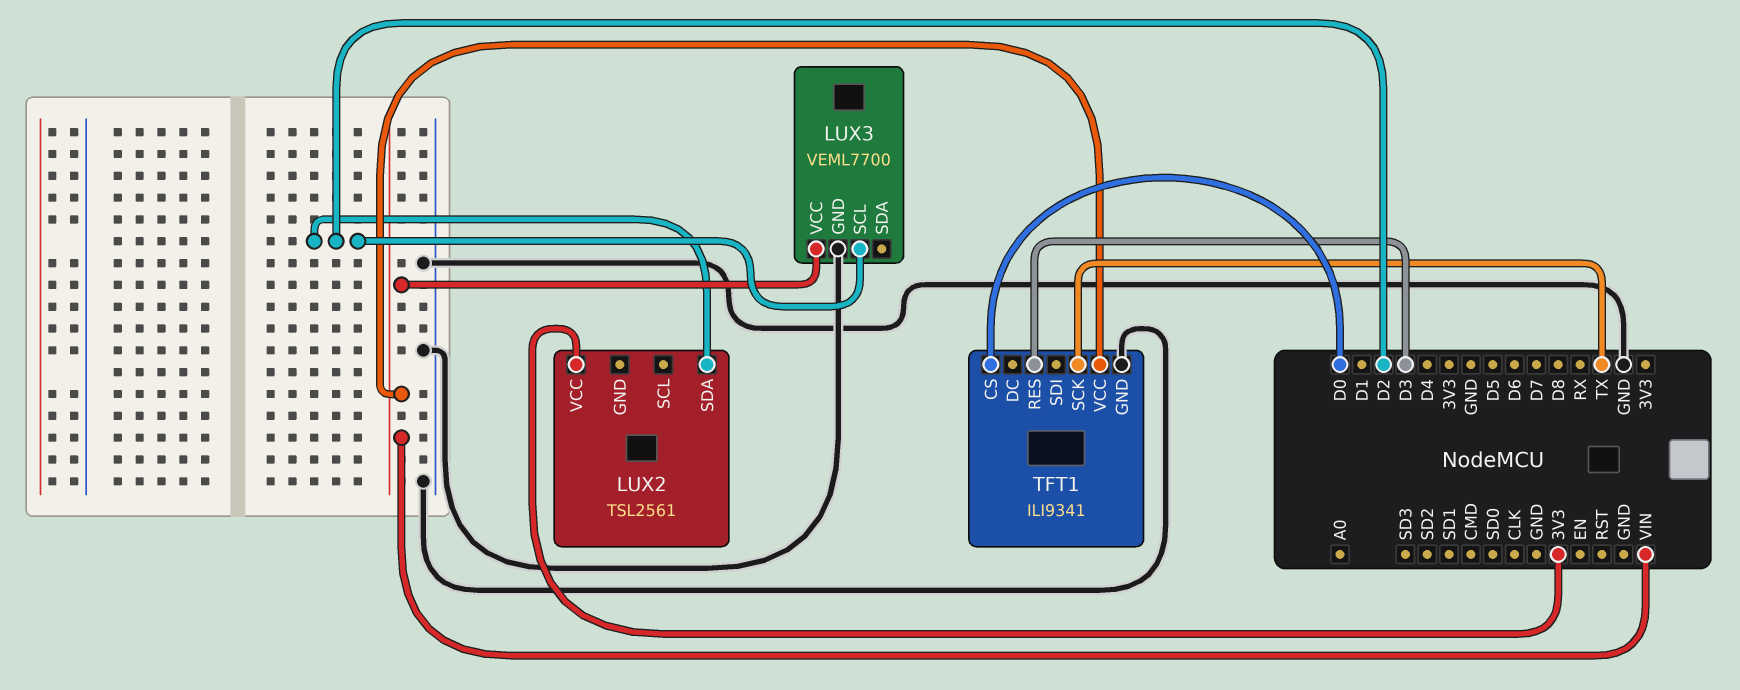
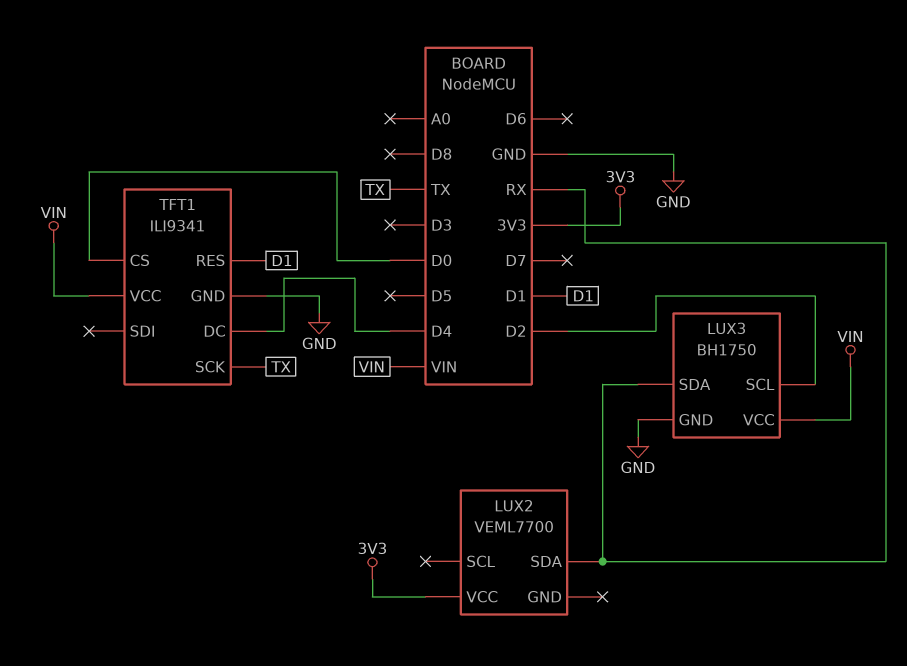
LUX2: TSL2561 -> VEML7700
LUX2 pin SDA: D2 -> RX
LUX3: VEML7700 -> BH1750
LUX3 pin SDA: none -> RX
TFT1 pin DC: none -> D4
TFT1 pin RES: D3 -> D1

